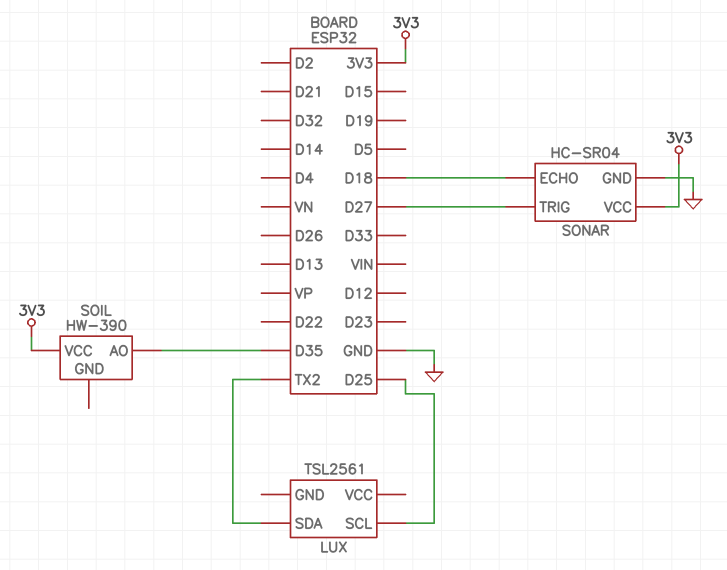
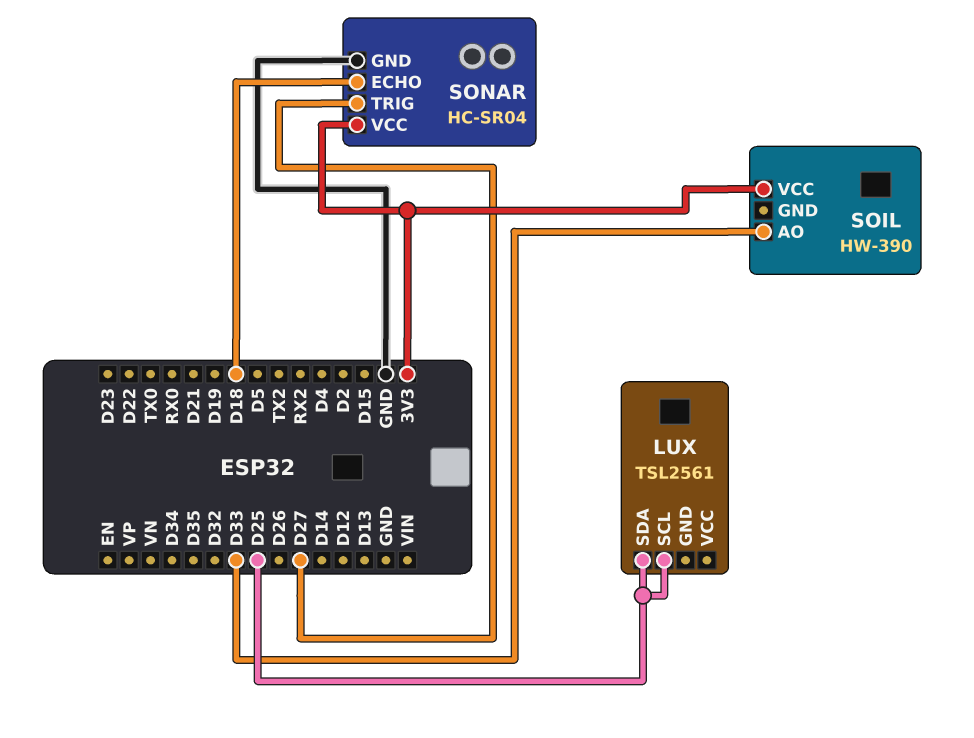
LUX pin SDA: TX2 -> D25
SOIL pin AO: D35 -> D33

